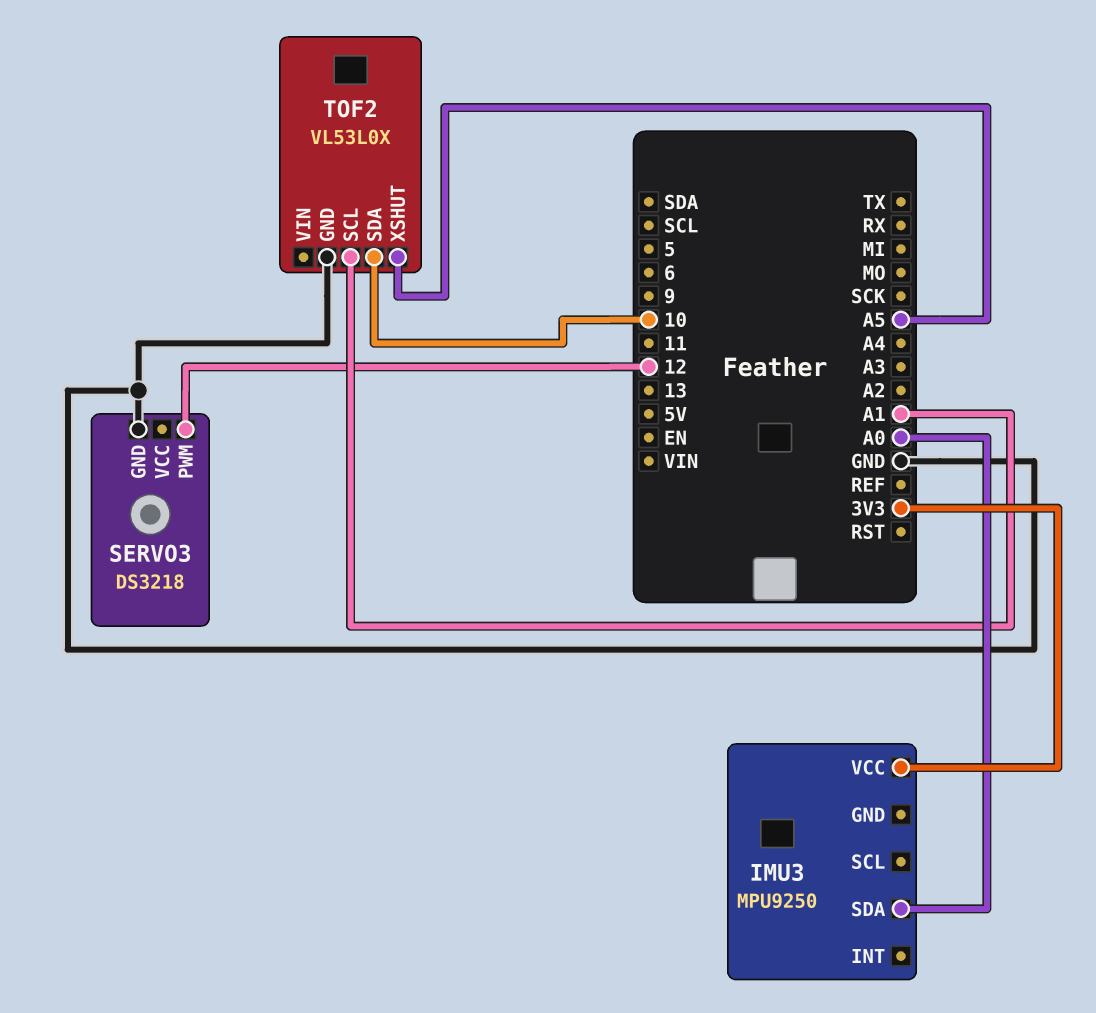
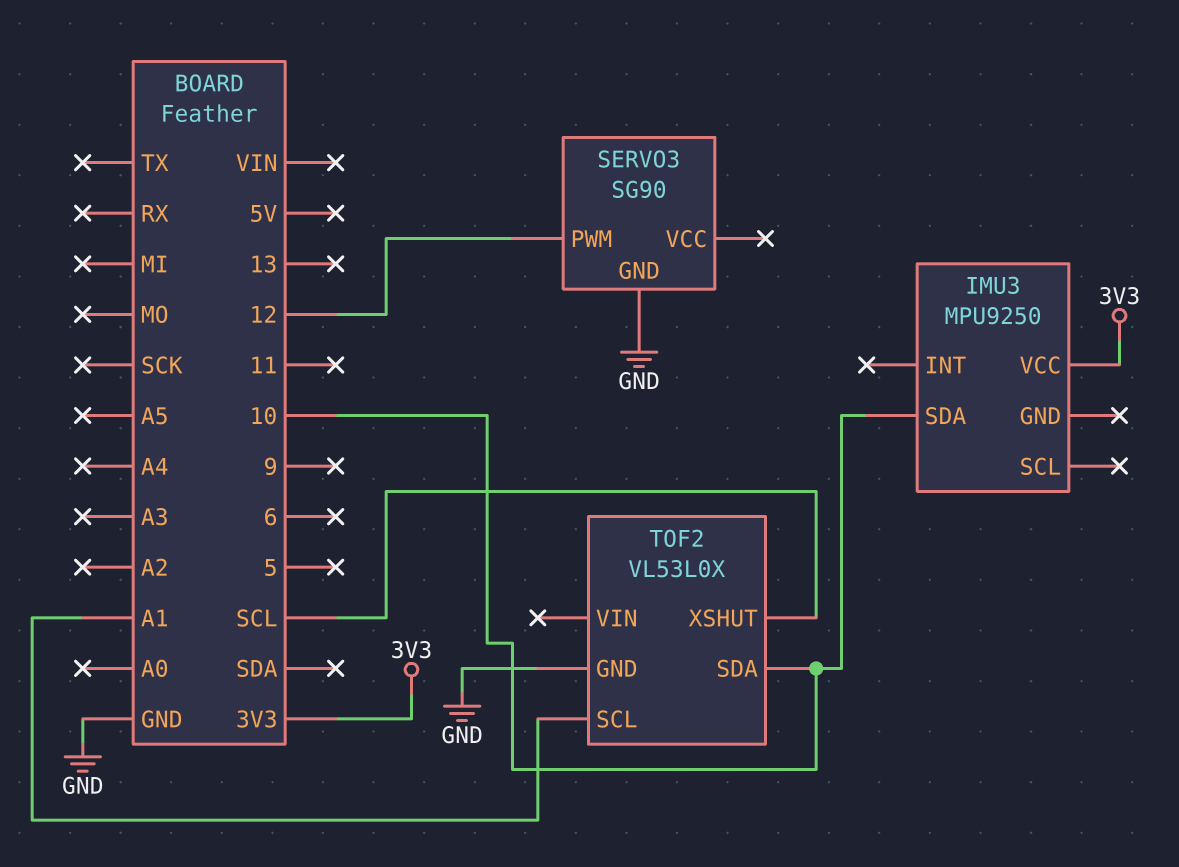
IMU3 pin SDA: A0 -> 10
SERVO3: DS3218 -> SG90
TOF2 pin XSHUT: A5 -> SCL

